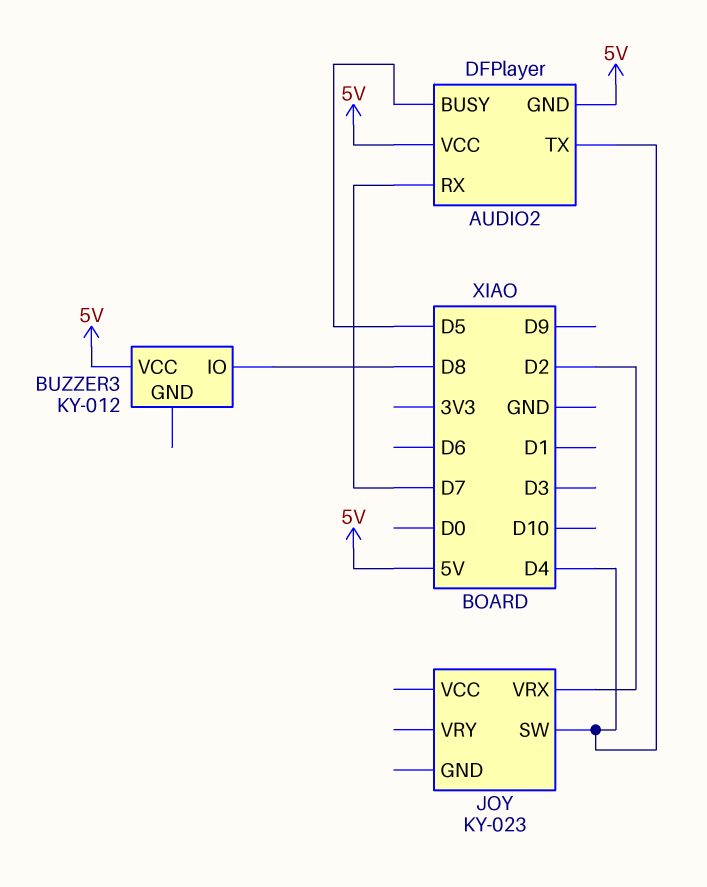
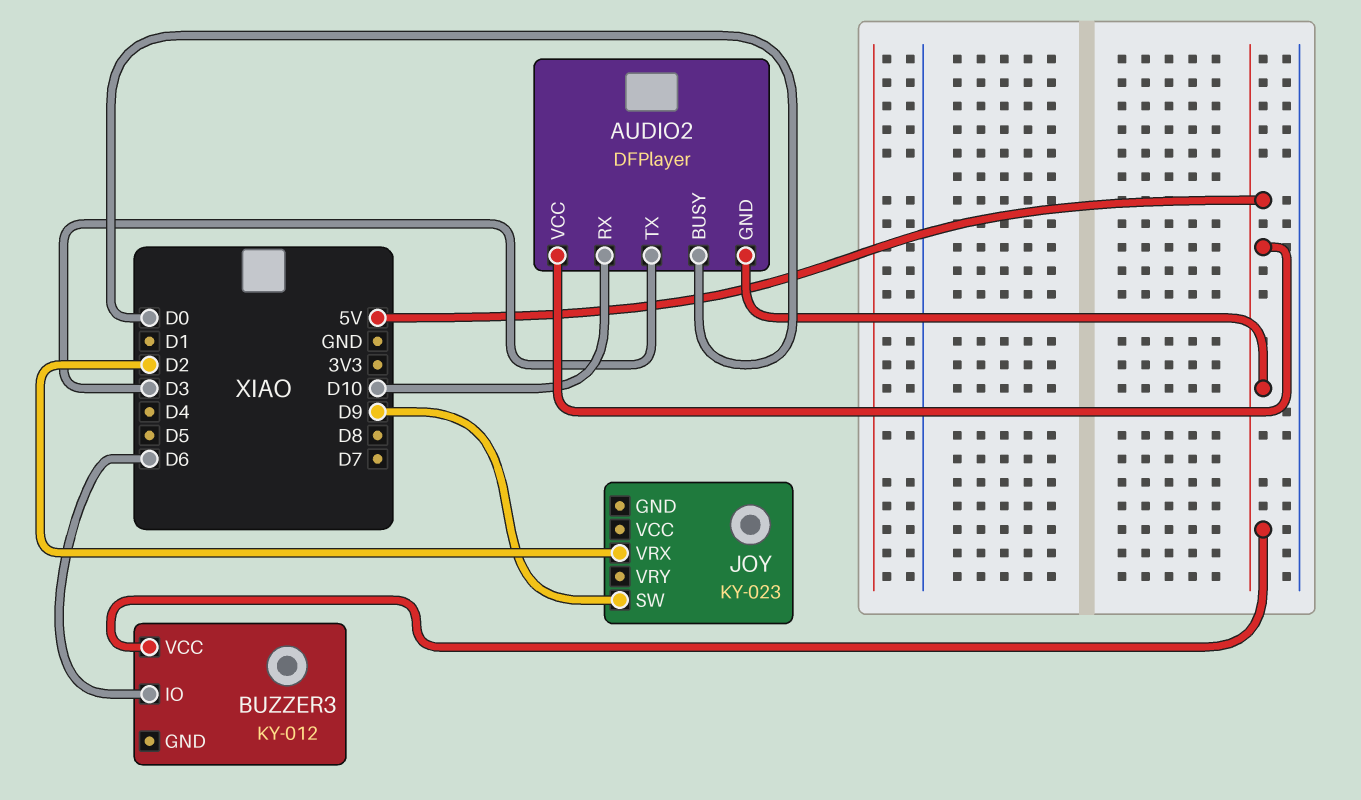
AUDIO2 pin BUSY: D5 -> D0
AUDIO2 pin RX: D7 -> D10
AUDIO2 pin TX: D4 -> D3
BUZZER3 pin IO: D8 -> D6
JOY pin SW: D4 -> D9

